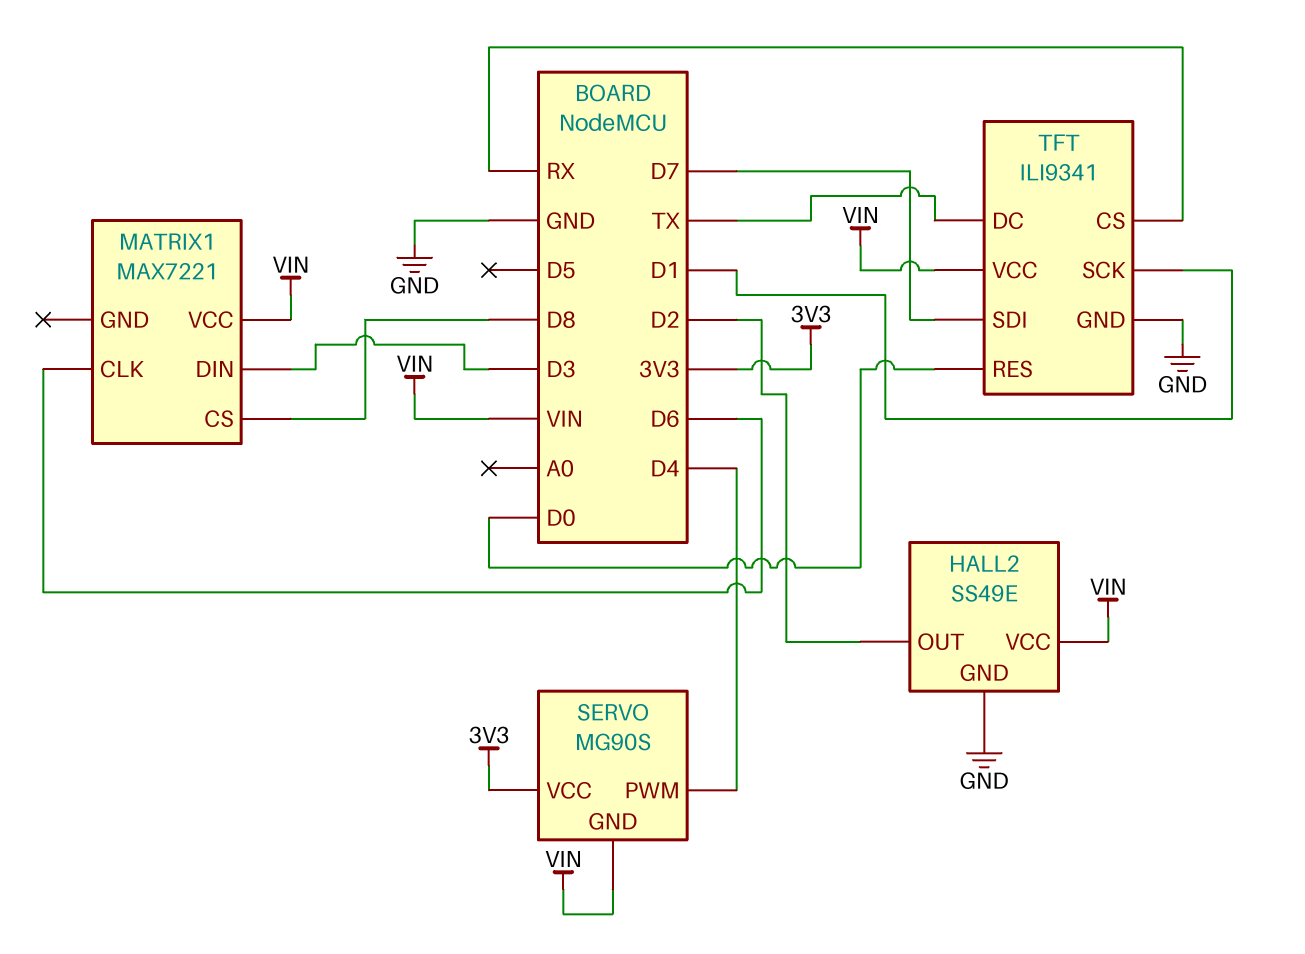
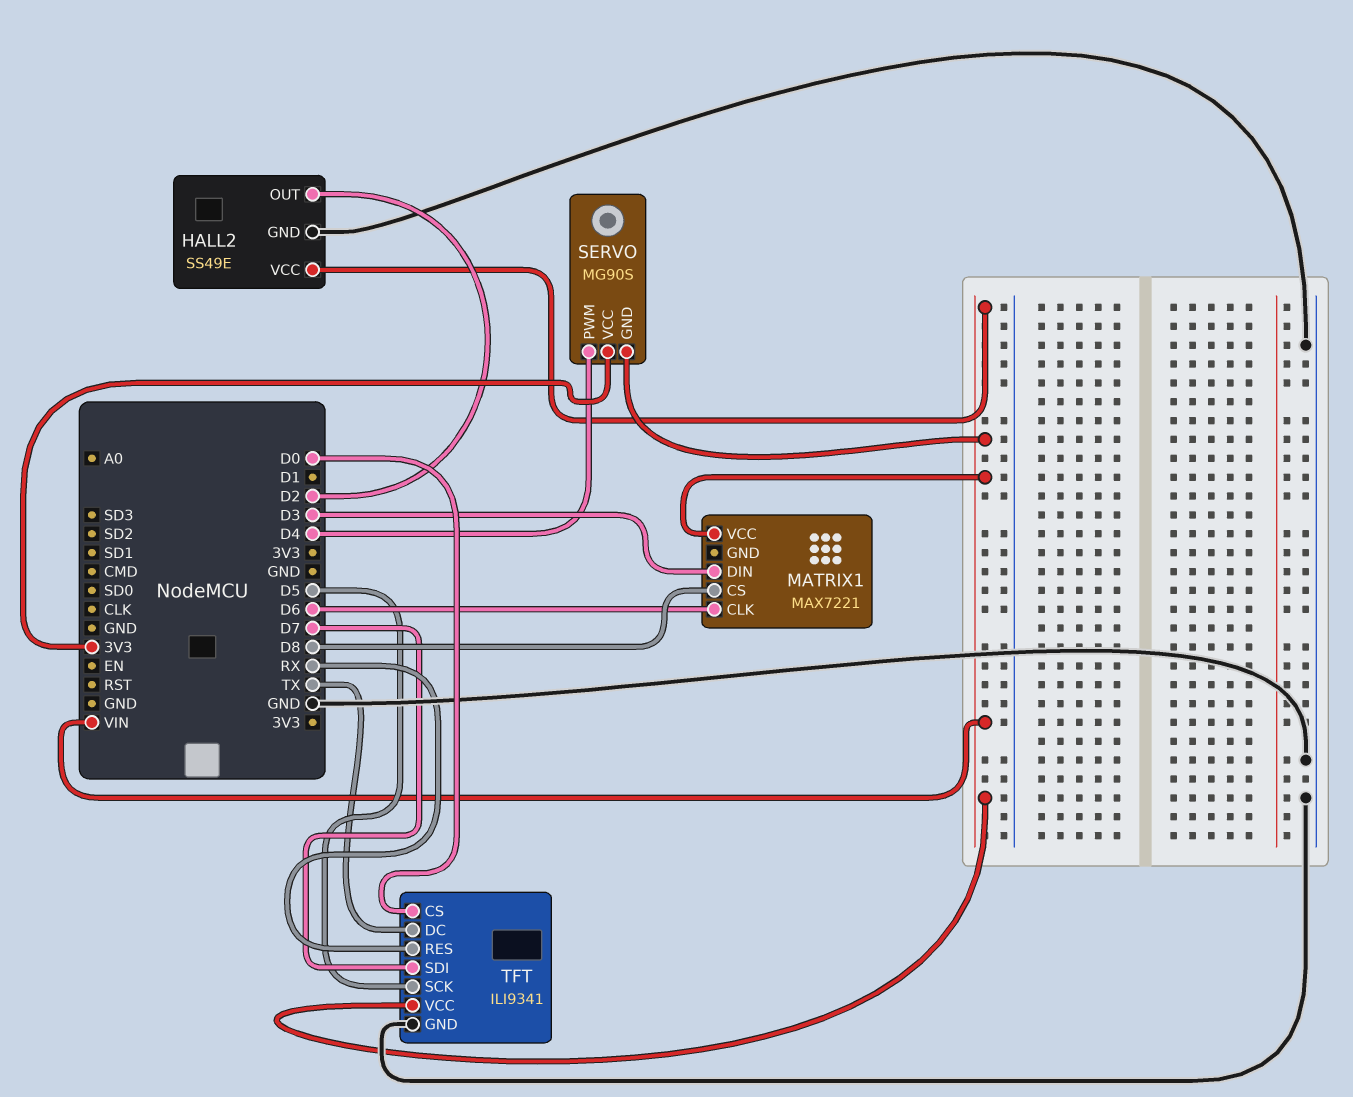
TFT pin CS: RX -> D0
TFT pin RES: D0 -> RX
TFT pin SCK: D1 -> D5

